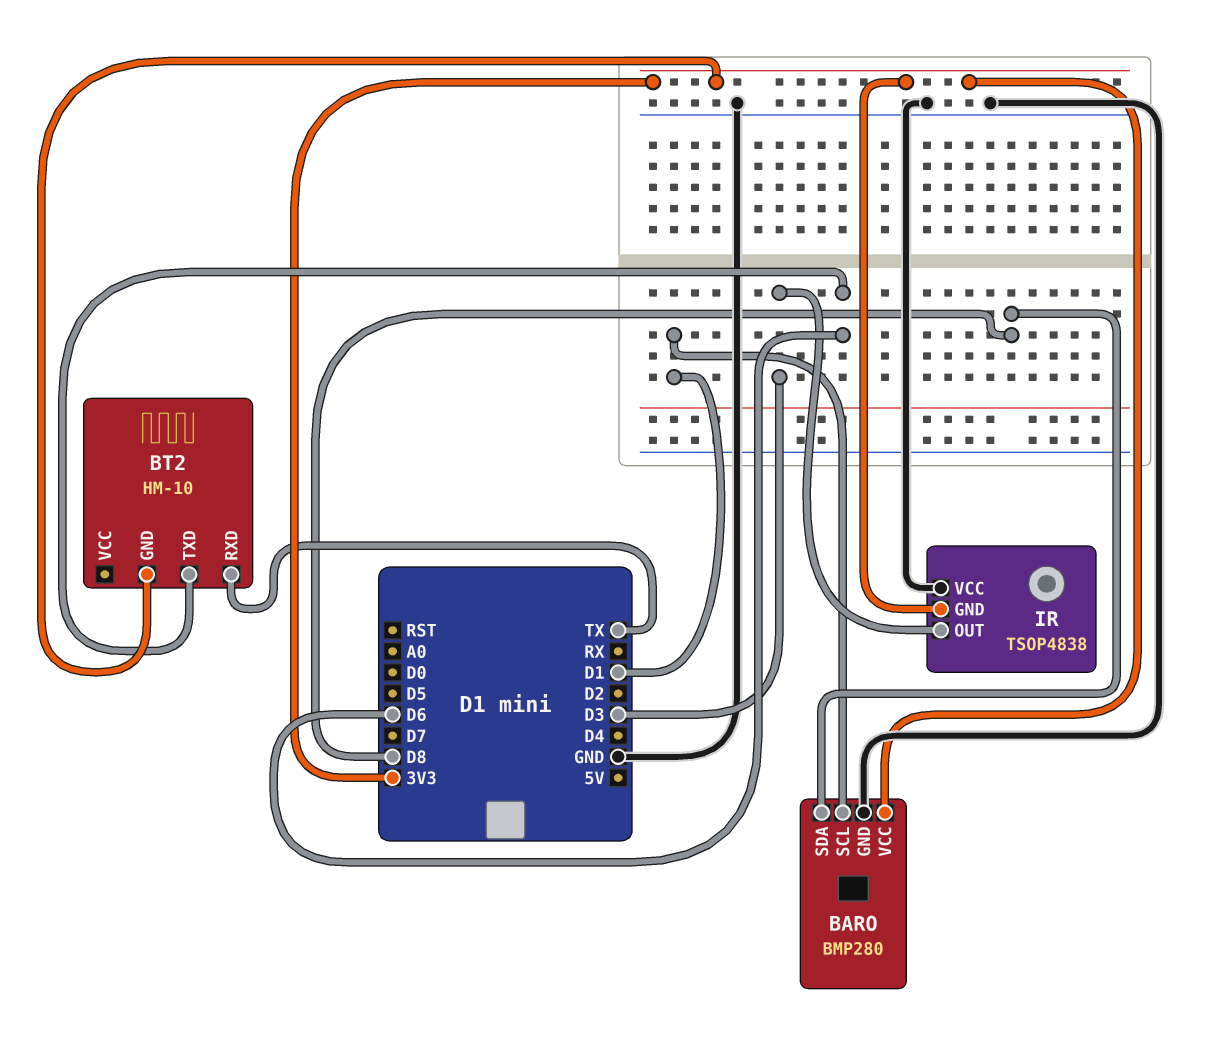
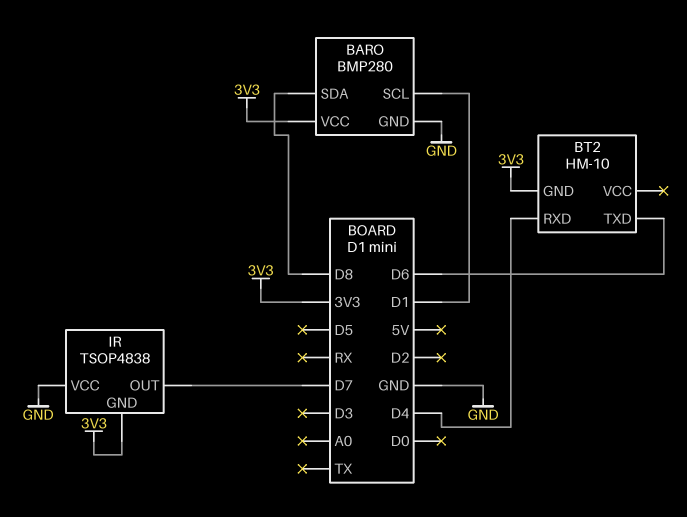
BT2 pin RXD: TX -> D4
IR pin OUT: D3 -> D7

